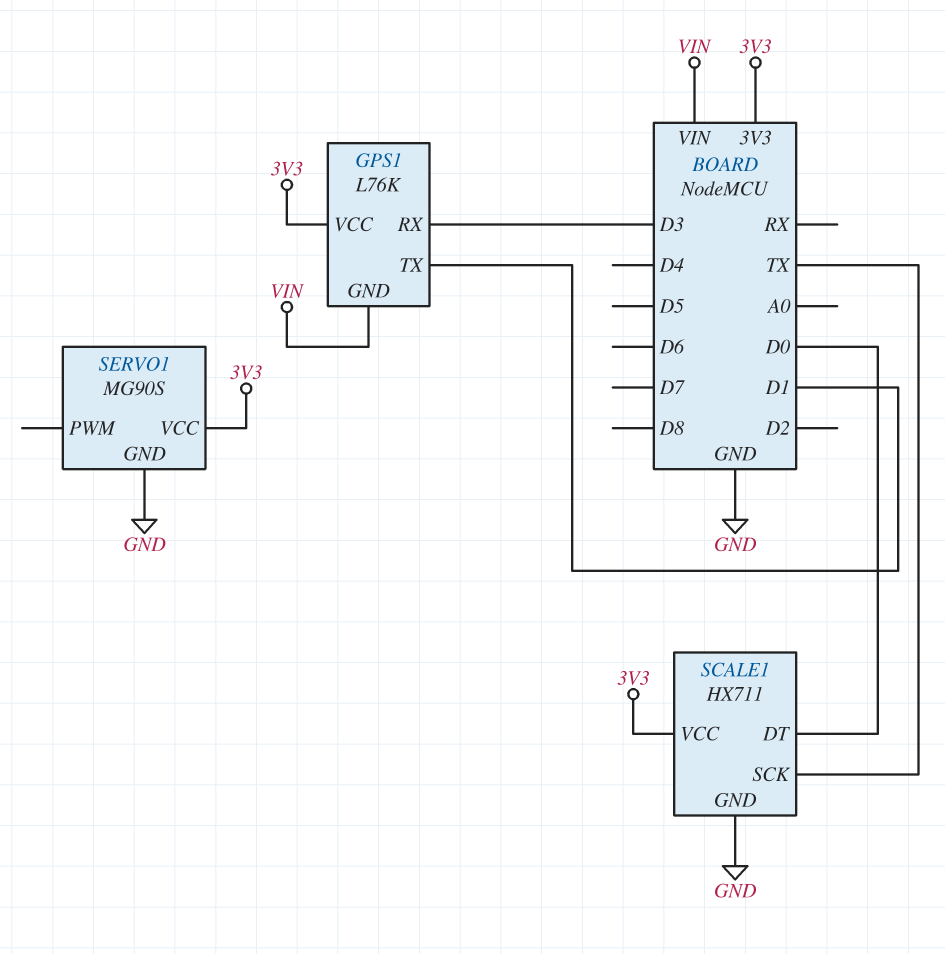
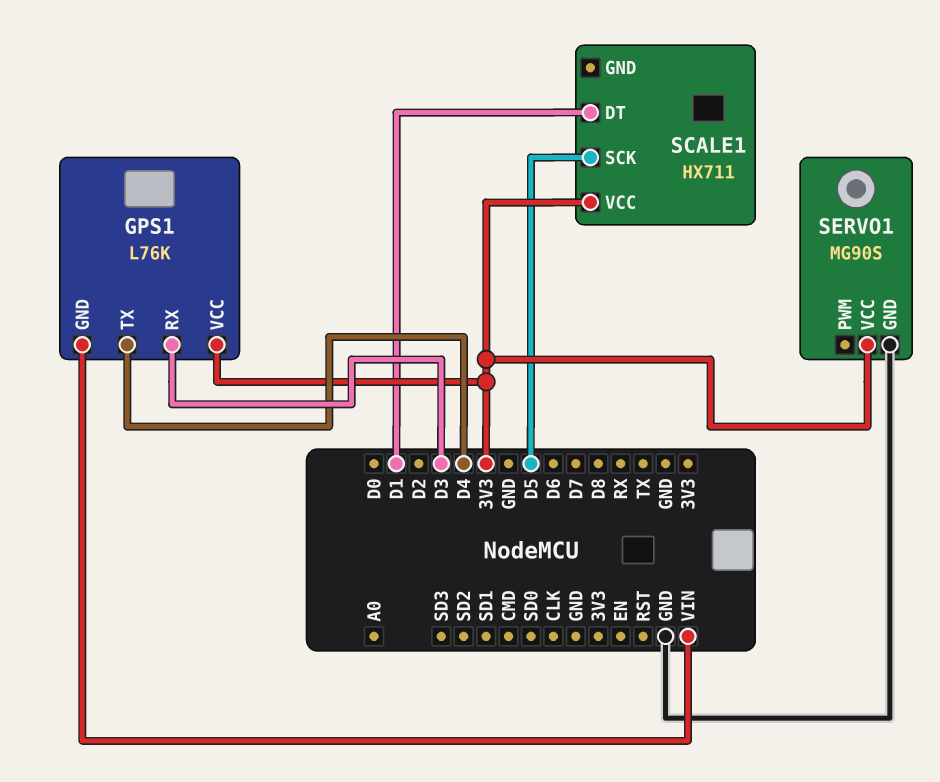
GPS1 pin TX: D1 -> D4
SCALE1 pin DT: D0 -> D1
SCALE1 pin GND: GND -> none
SCALE1 pin SCK: TX -> D5

